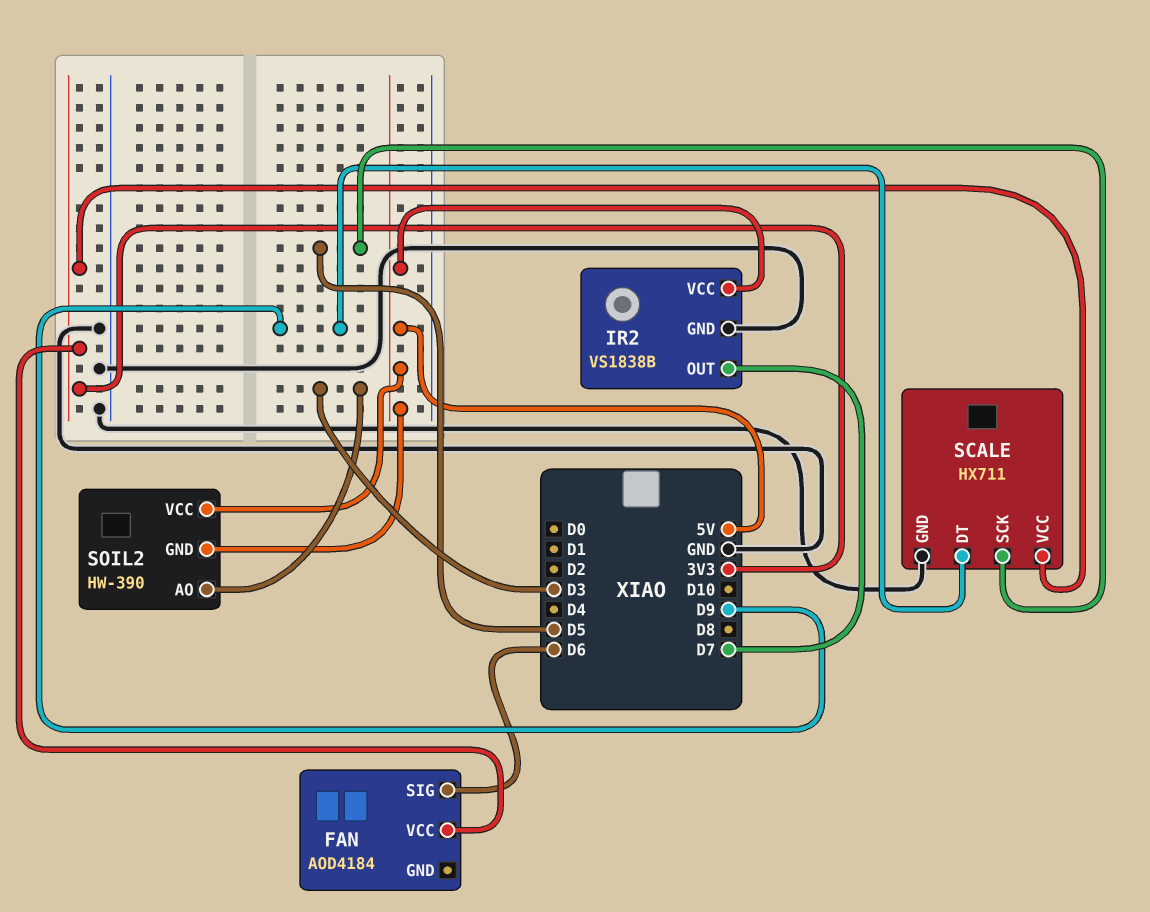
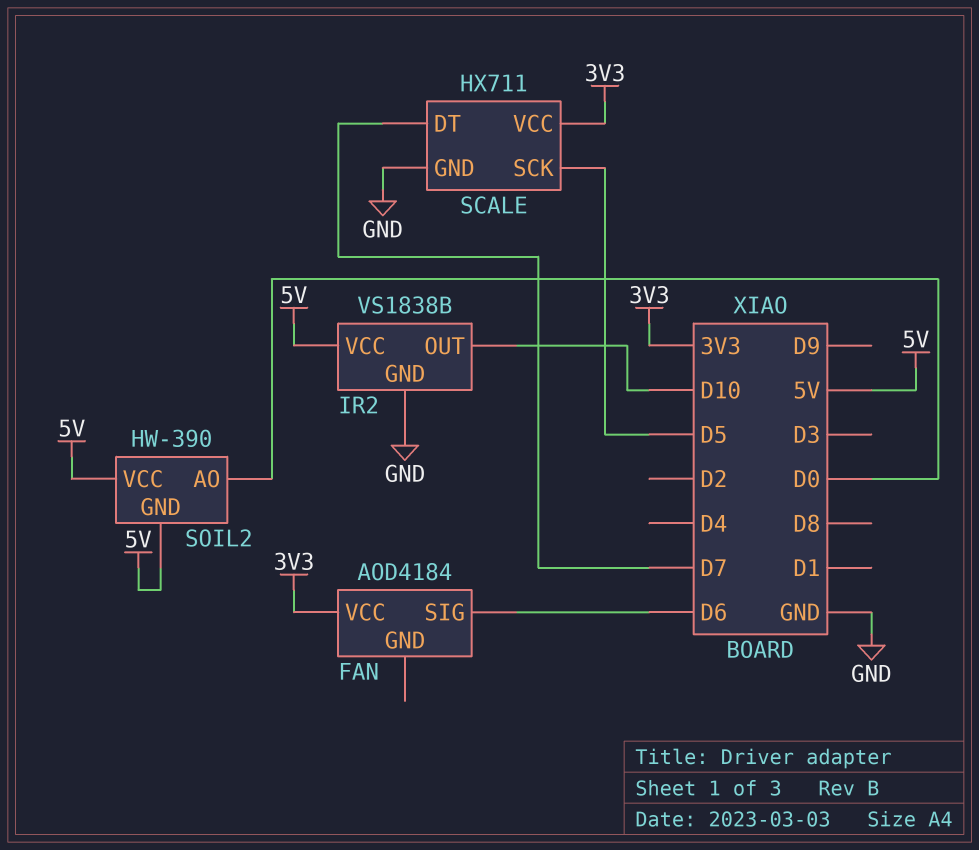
IR2 pin OUT: D7 -> D10
SCALE pin DT: D9 -> D7
SOIL2 pin AO: D3 -> D0

